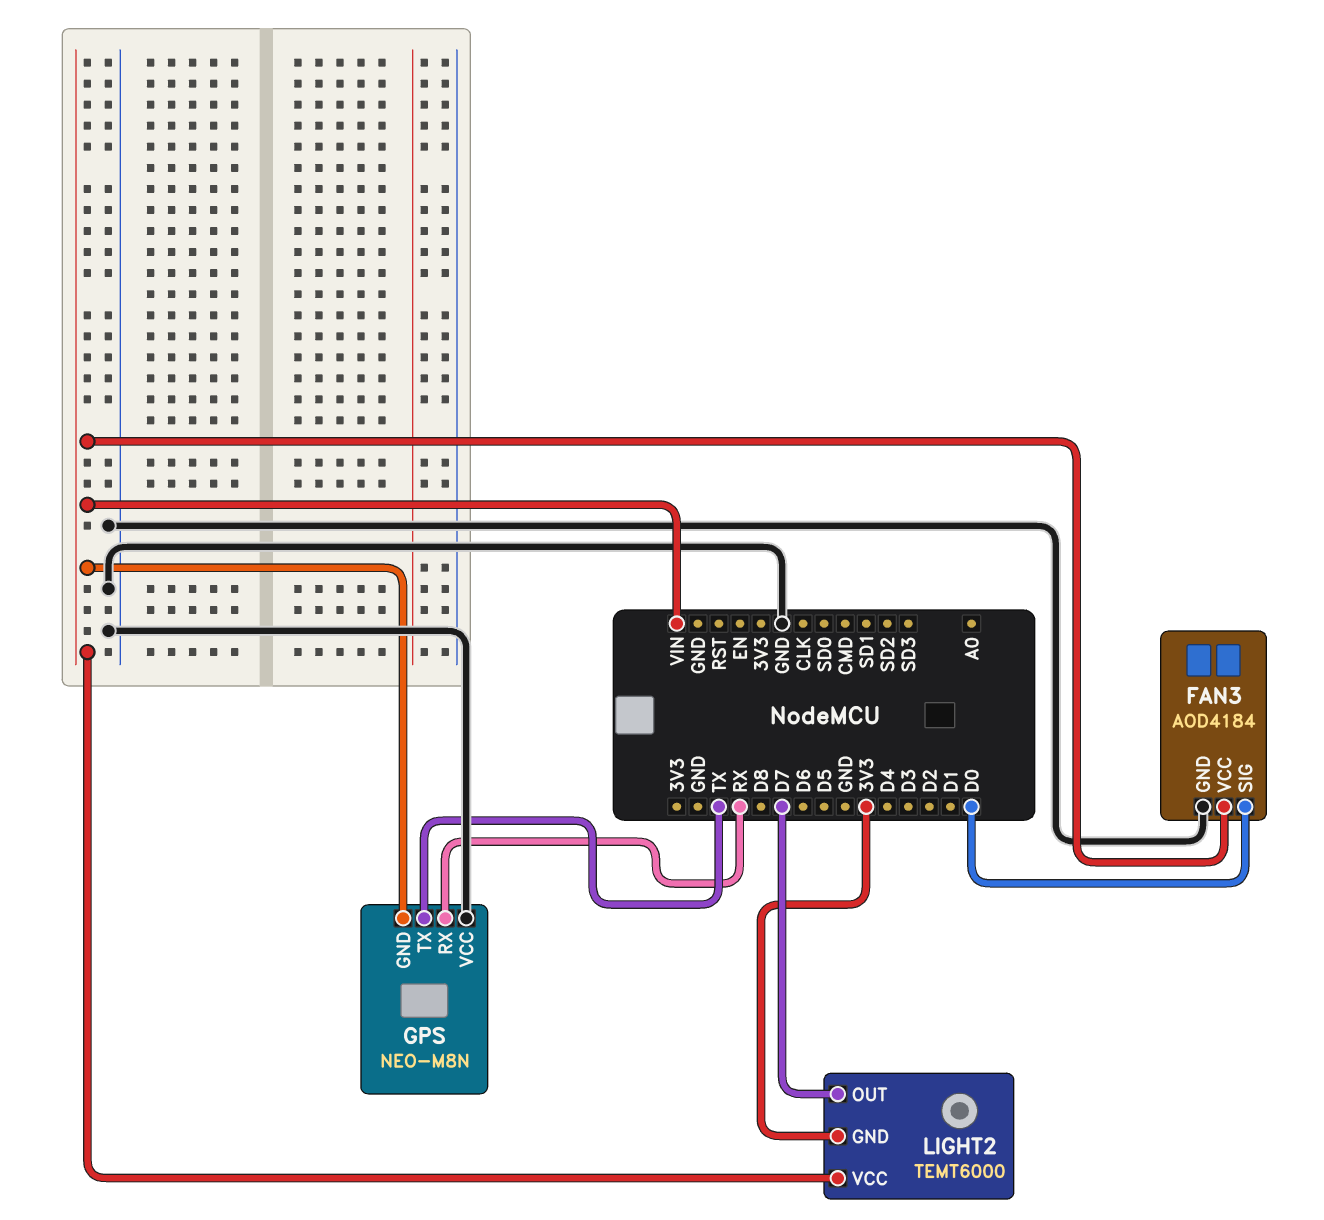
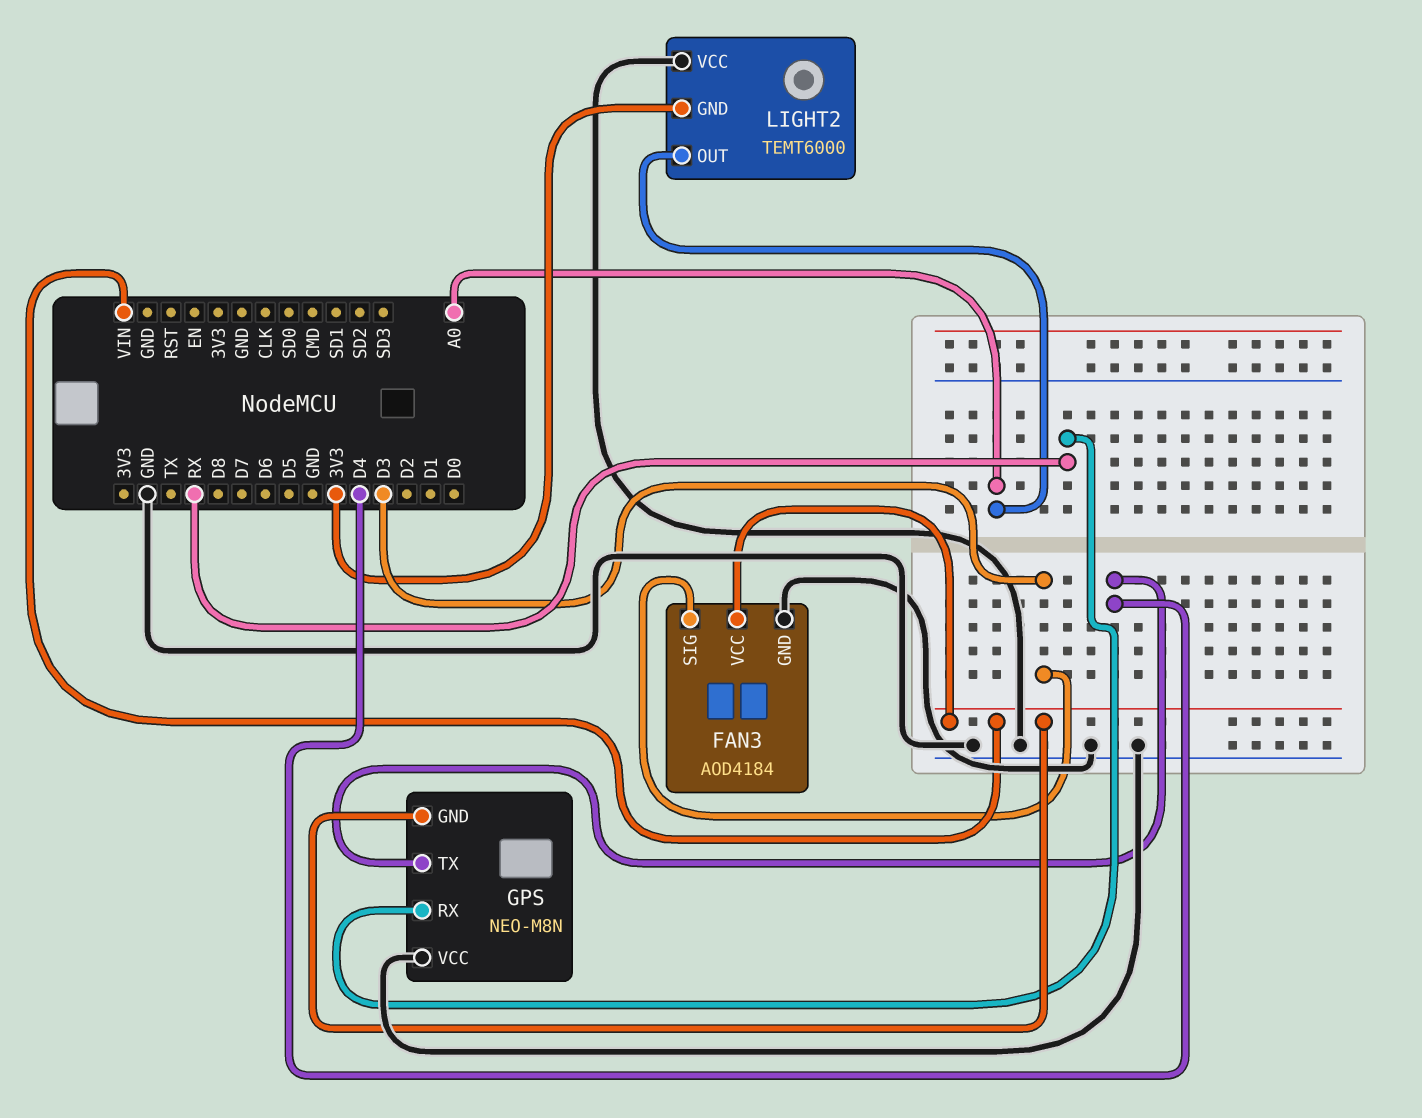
FAN3 pin SIG: D0 -> D3
GPS pin TX: TX -> D4
LIGHT2 pin OUT: D7 -> A0
LIGHT2 pin VCC: VIN -> GND

